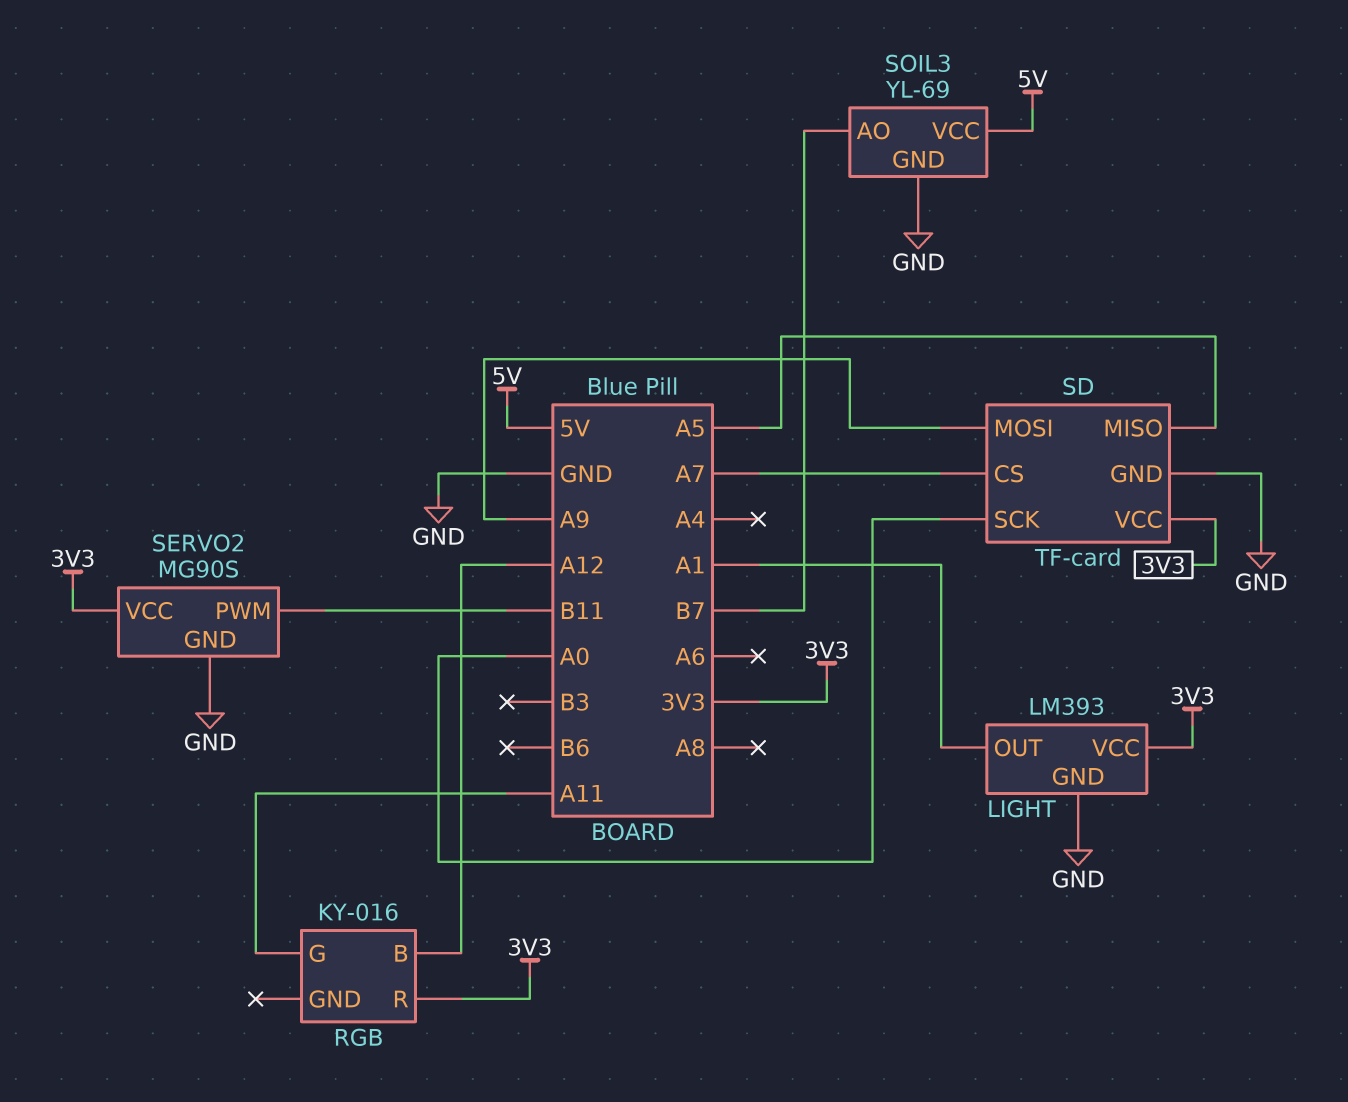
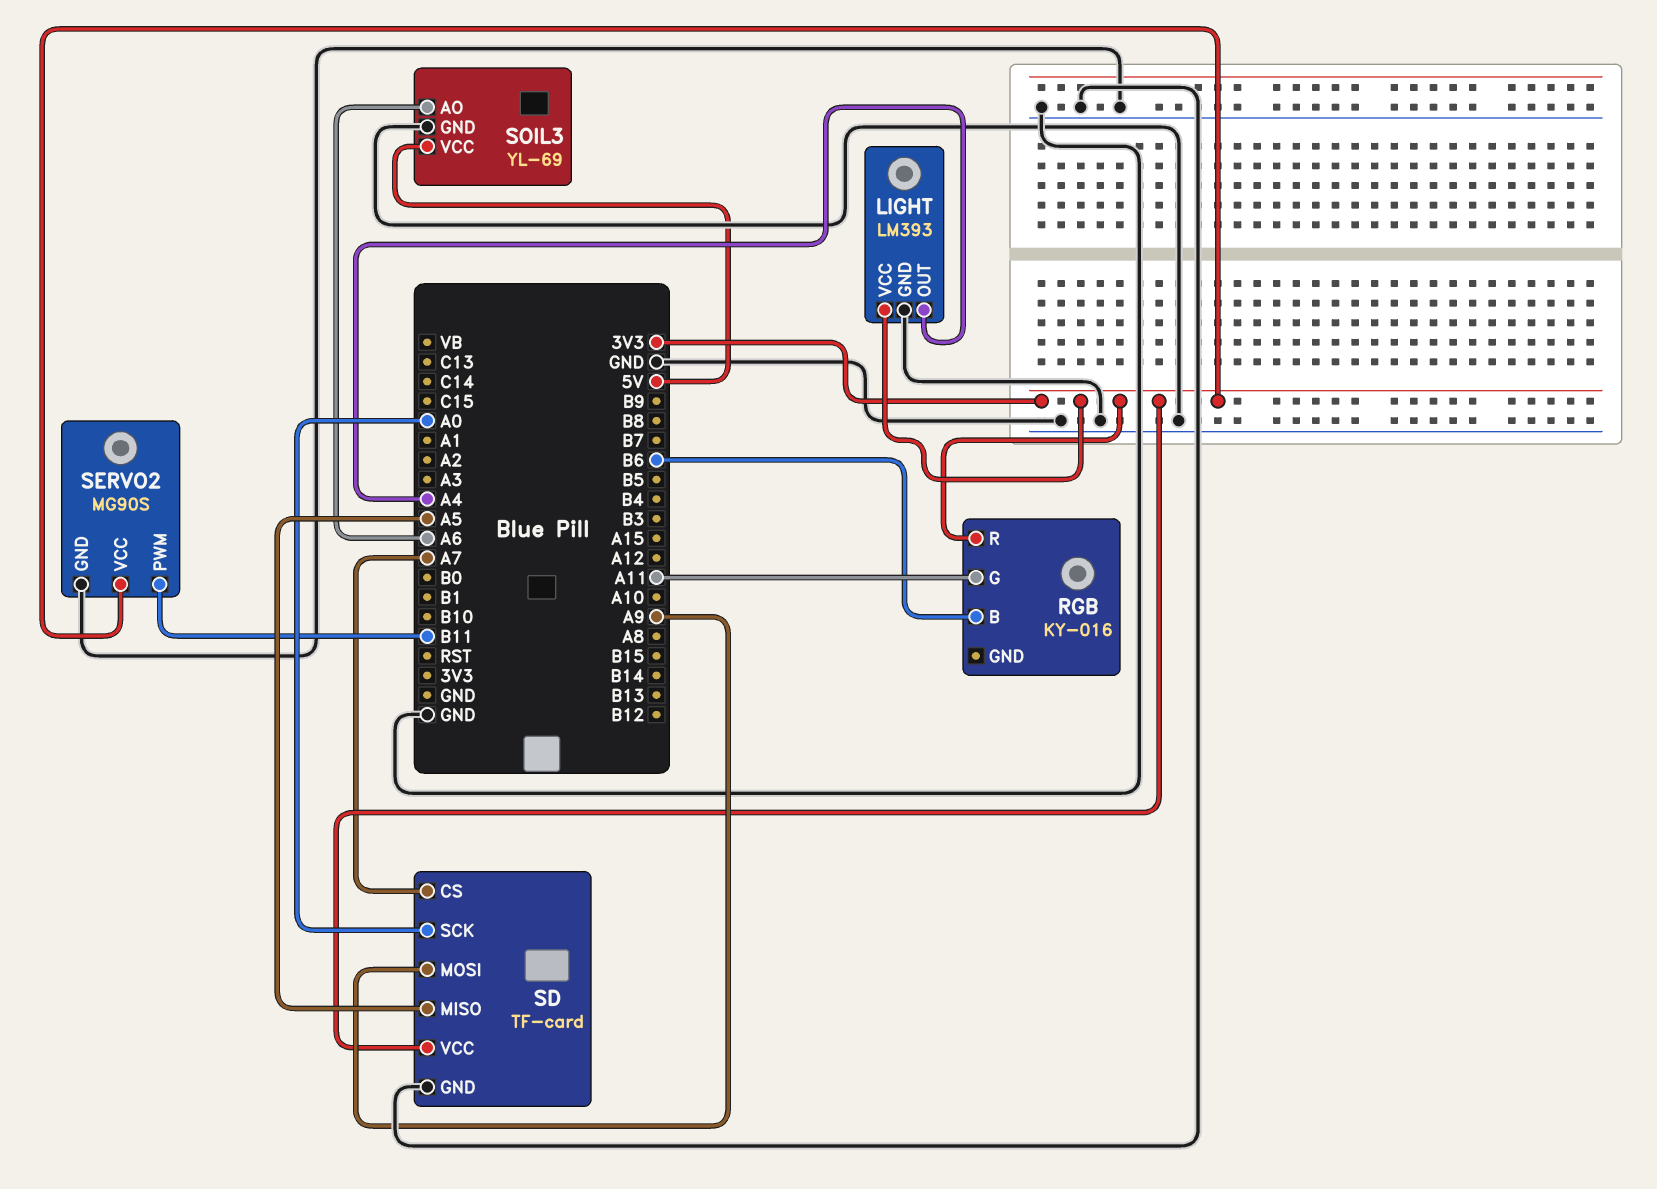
LIGHT pin OUT: A1 -> A4
RGB pin B: A12 -> B6
SOIL3 pin AO: B7 -> A6

